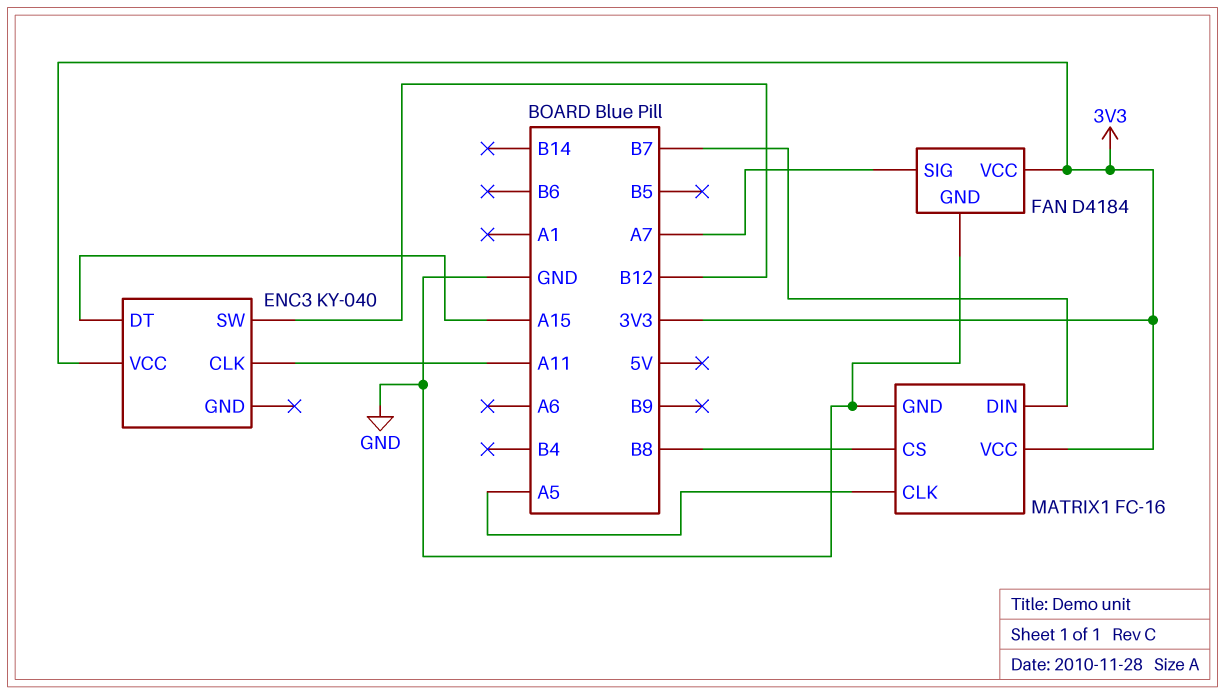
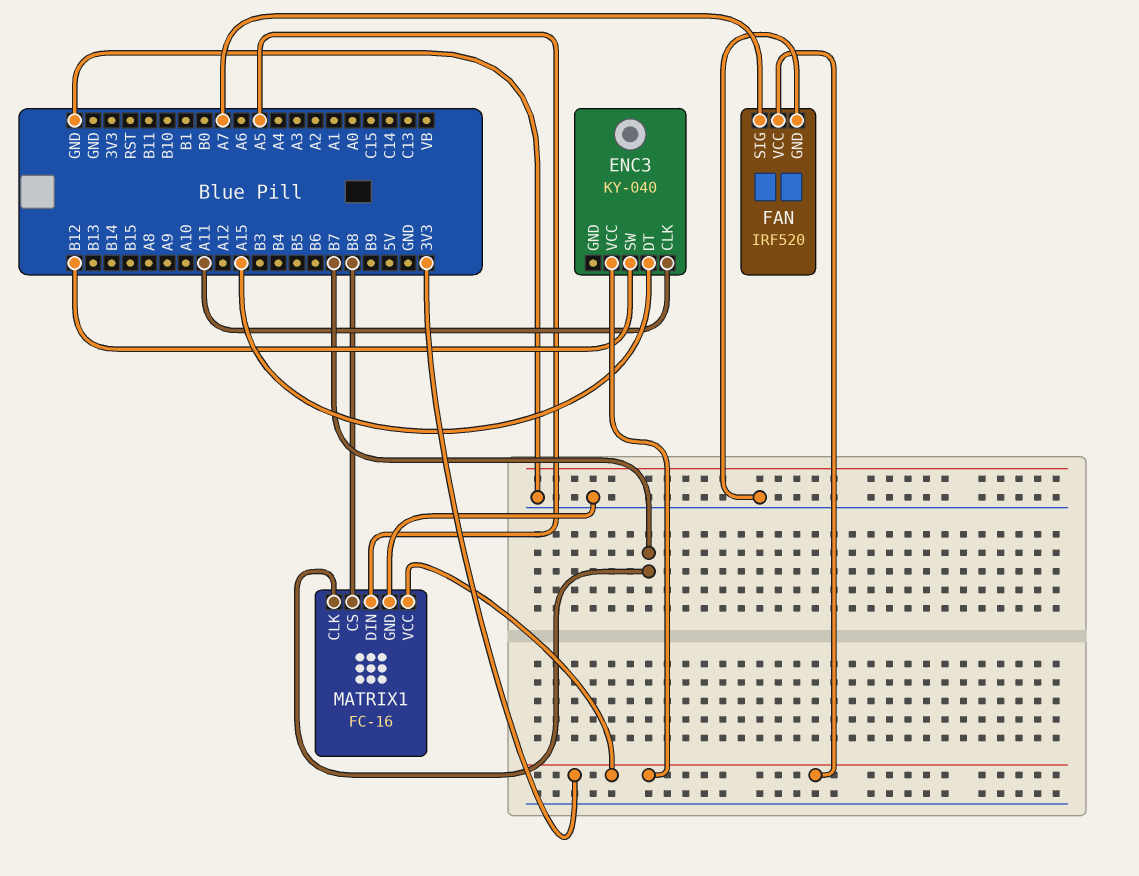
FAN: D4184 -> IRF520
MATRIX1 pin CLK: A5 -> B7
MATRIX1 pin DIN: B7 -> A5

